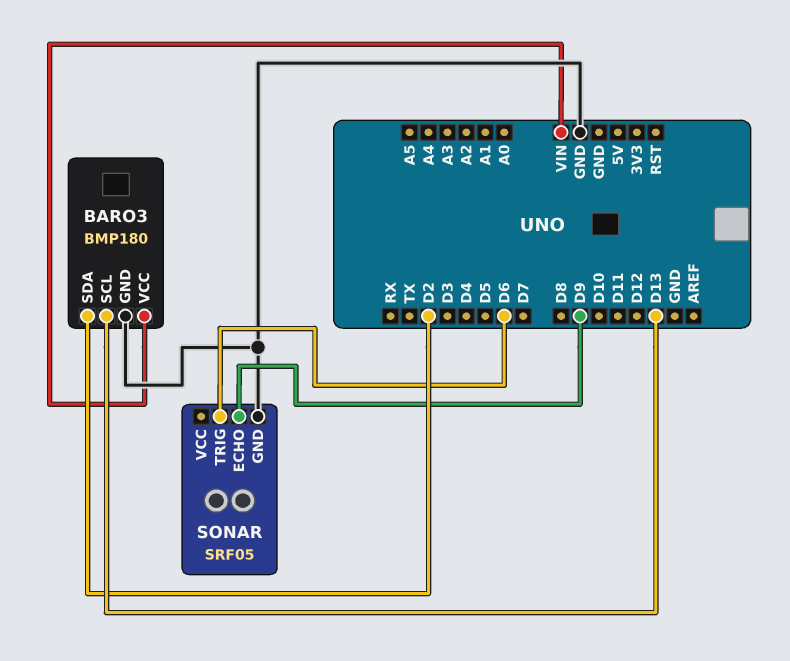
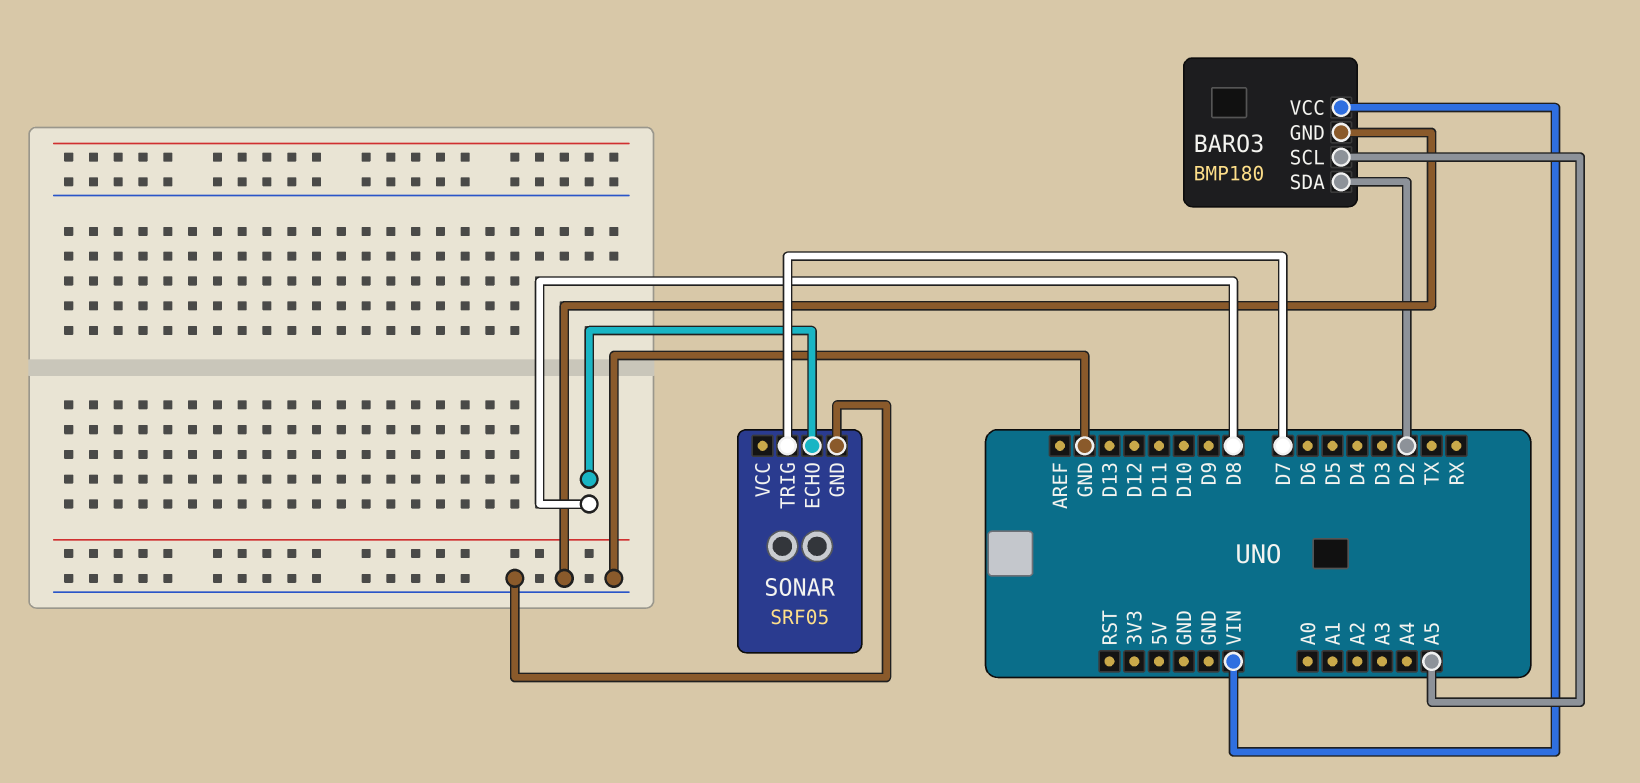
BARO3 pin SCL: D13 -> A5
SONAR pin ECHO: D9 -> D8
SONAR pin TRIG: D6 -> D7

